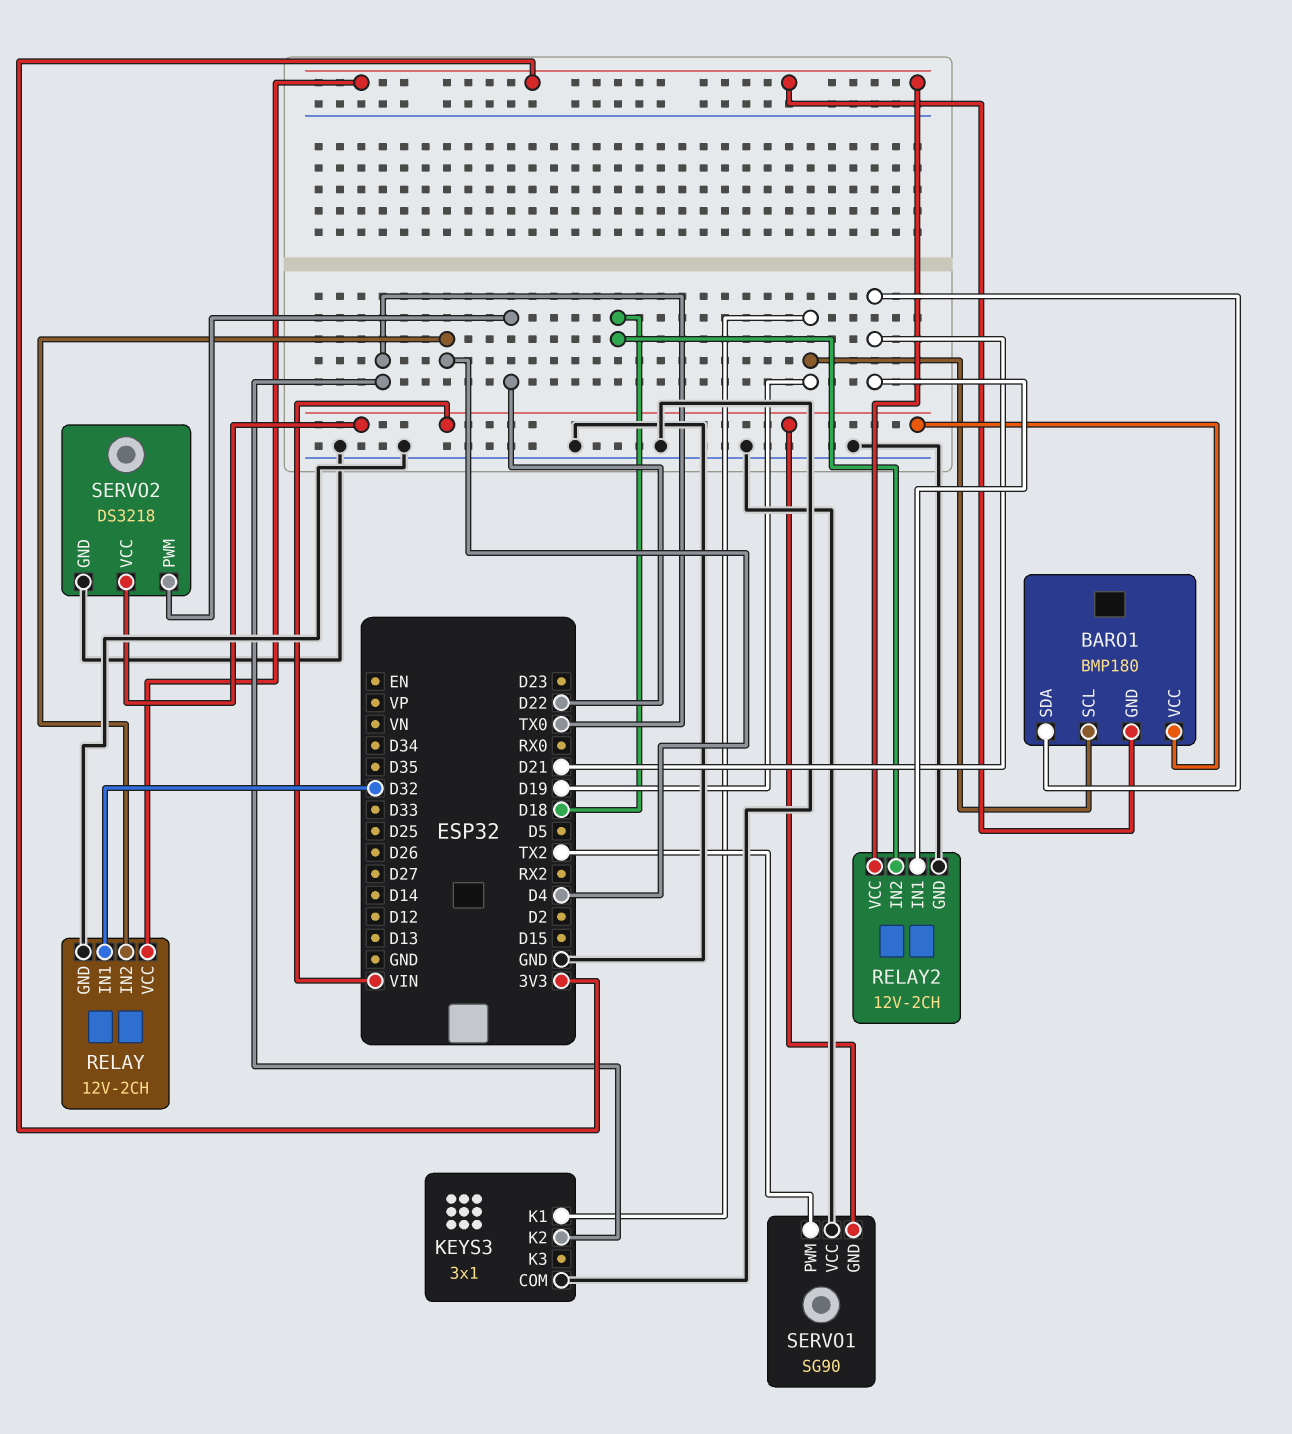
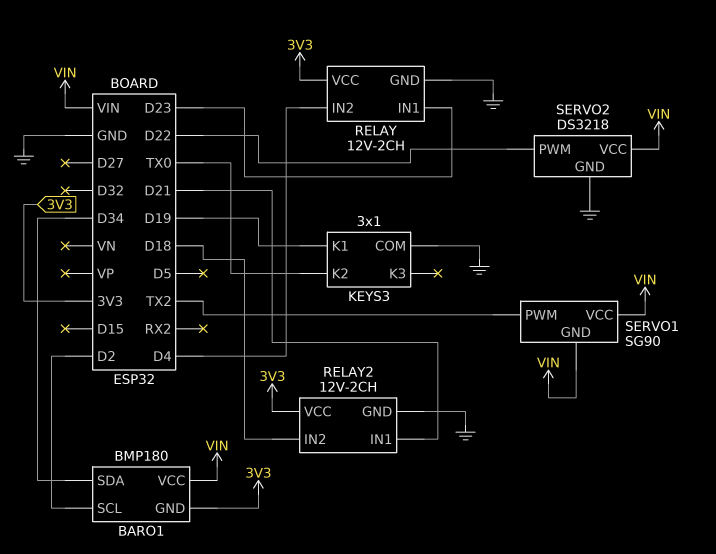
BARO1 pin SCL: D19 -> D2
BARO1 pin SDA: D21 -> D34
RELAY pin IN1: D32 -> D23
SERVO1 pin VCC: GND -> VIN

